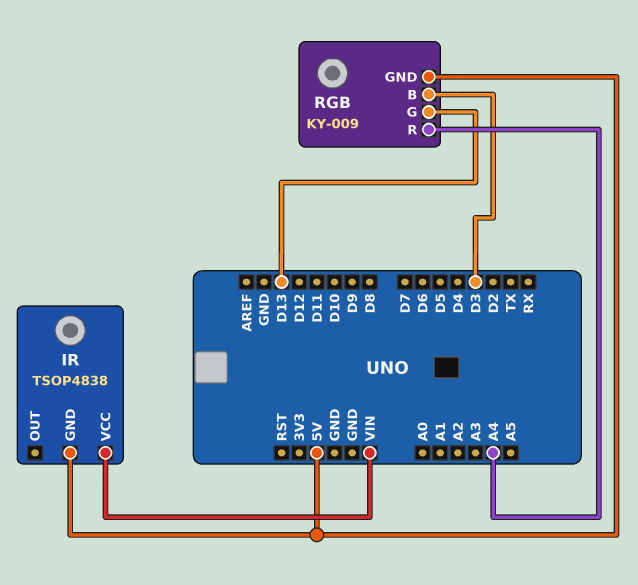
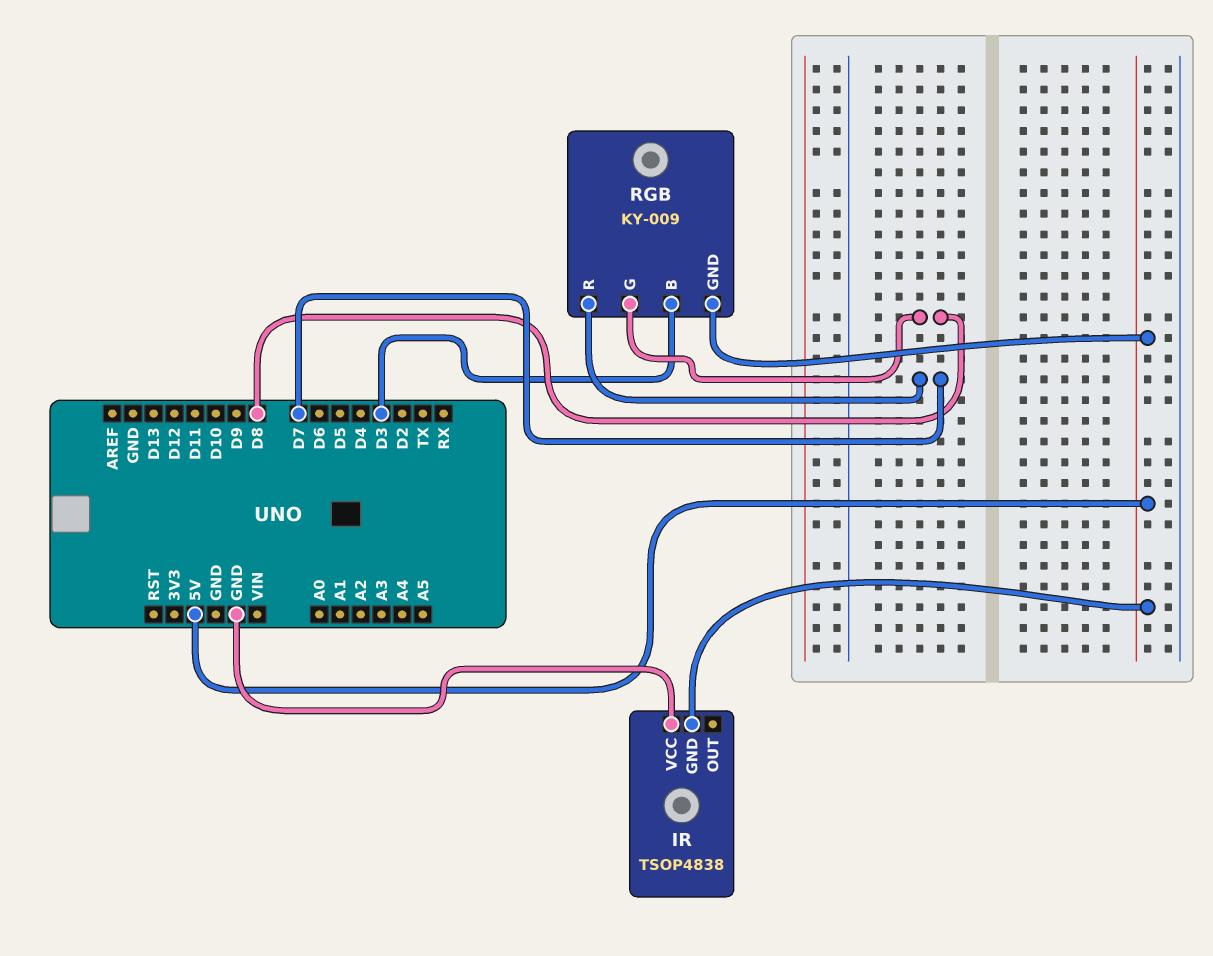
IR pin VCC: VIN -> GND
RGB pin G: D13 -> D8
RGB pin R: A4 -> D7

